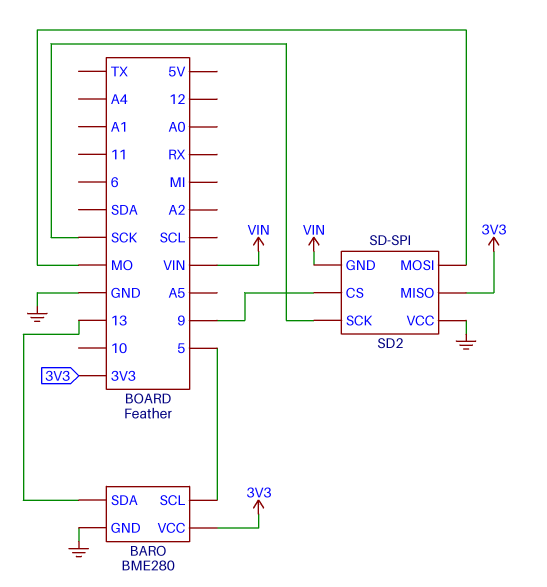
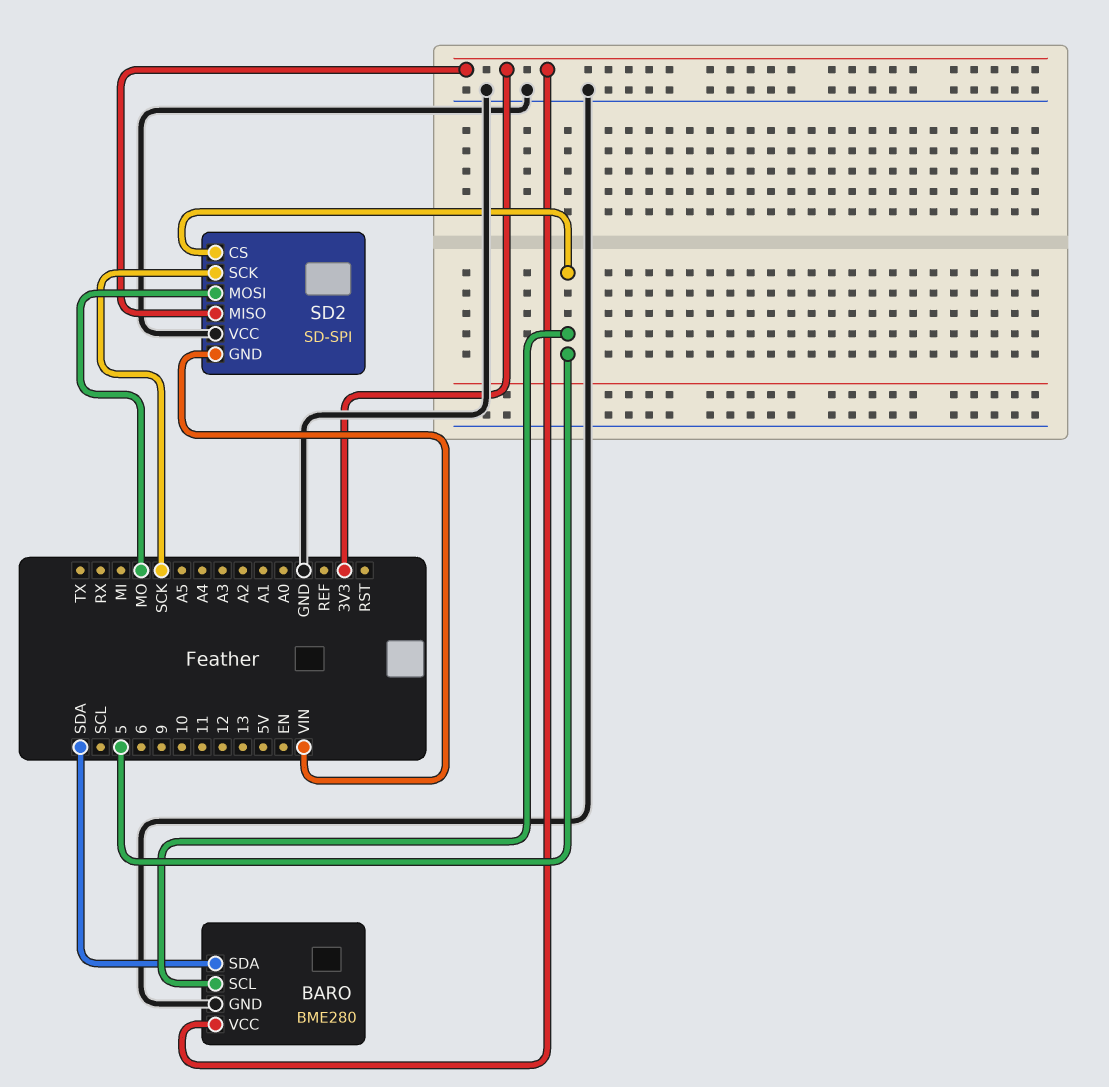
BARO pin SDA: 13 -> SDA
SD2 pin CS: 9 -> 5

